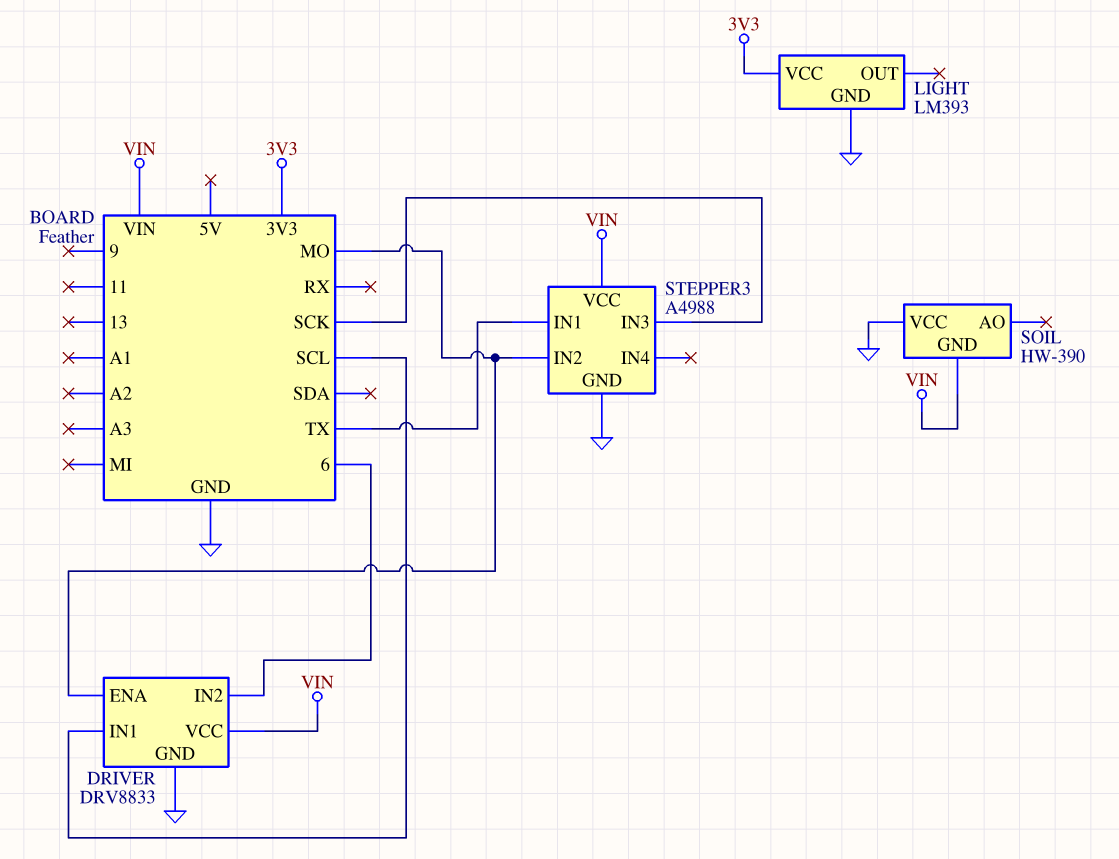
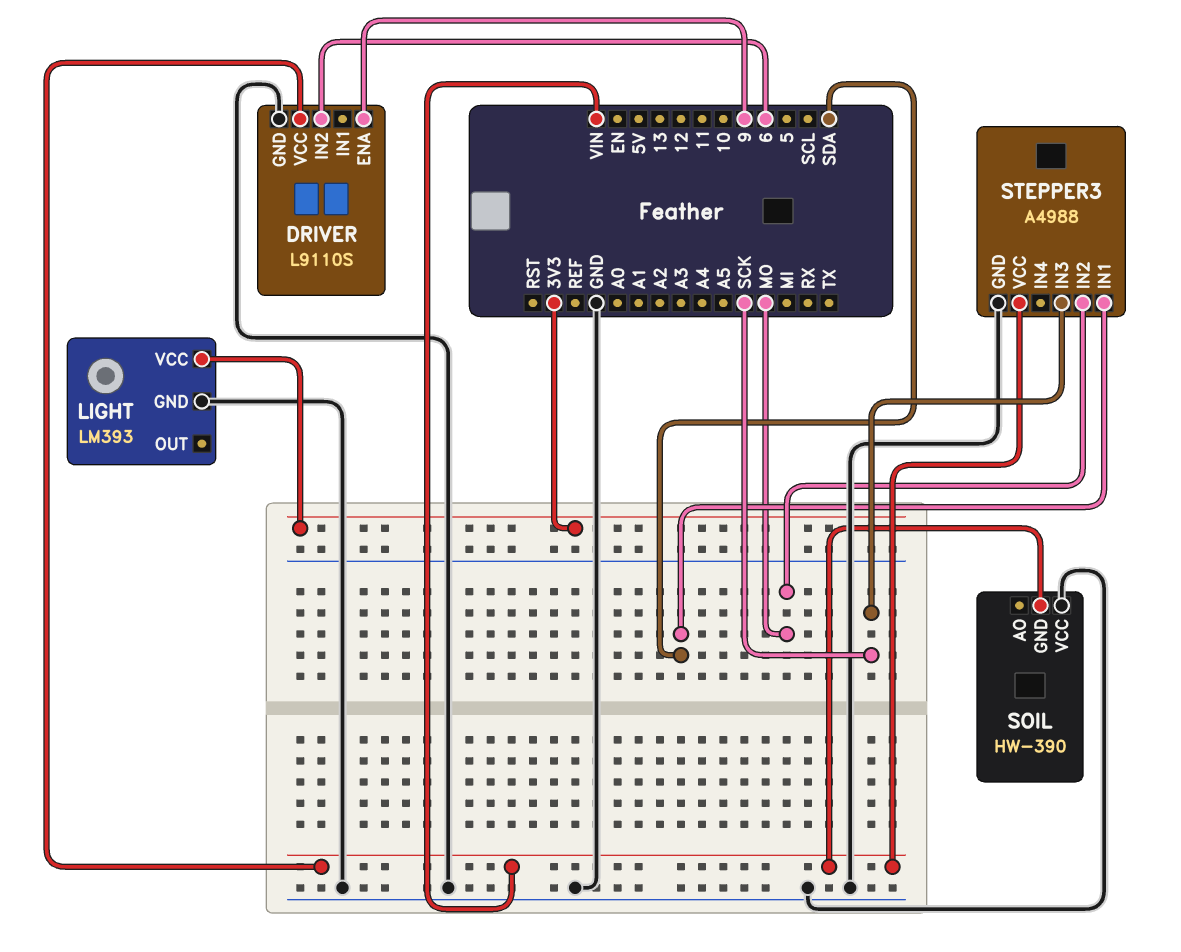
DRIVER: DRV8833 -> L9110S
DRIVER pin ENA: MO -> 9
DRIVER pin IN1: SCL -> none
STEPPER3 pin IN1: TX -> SDA

